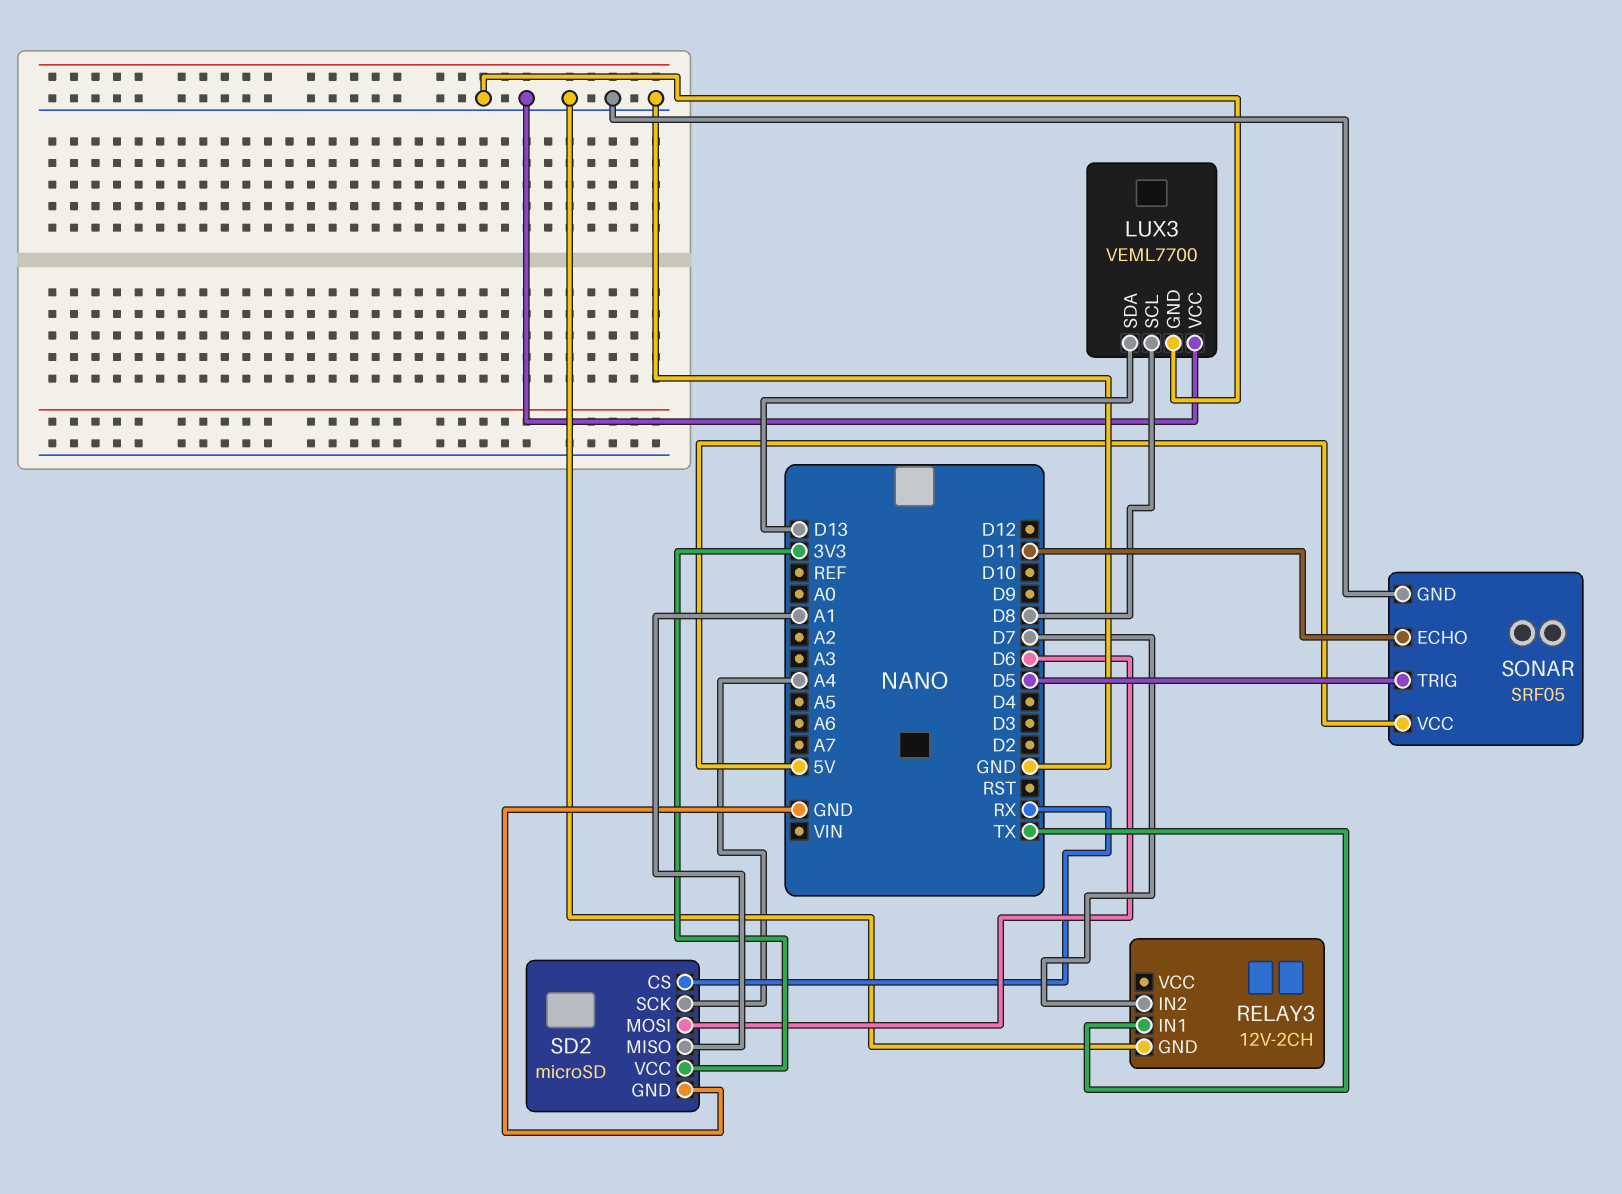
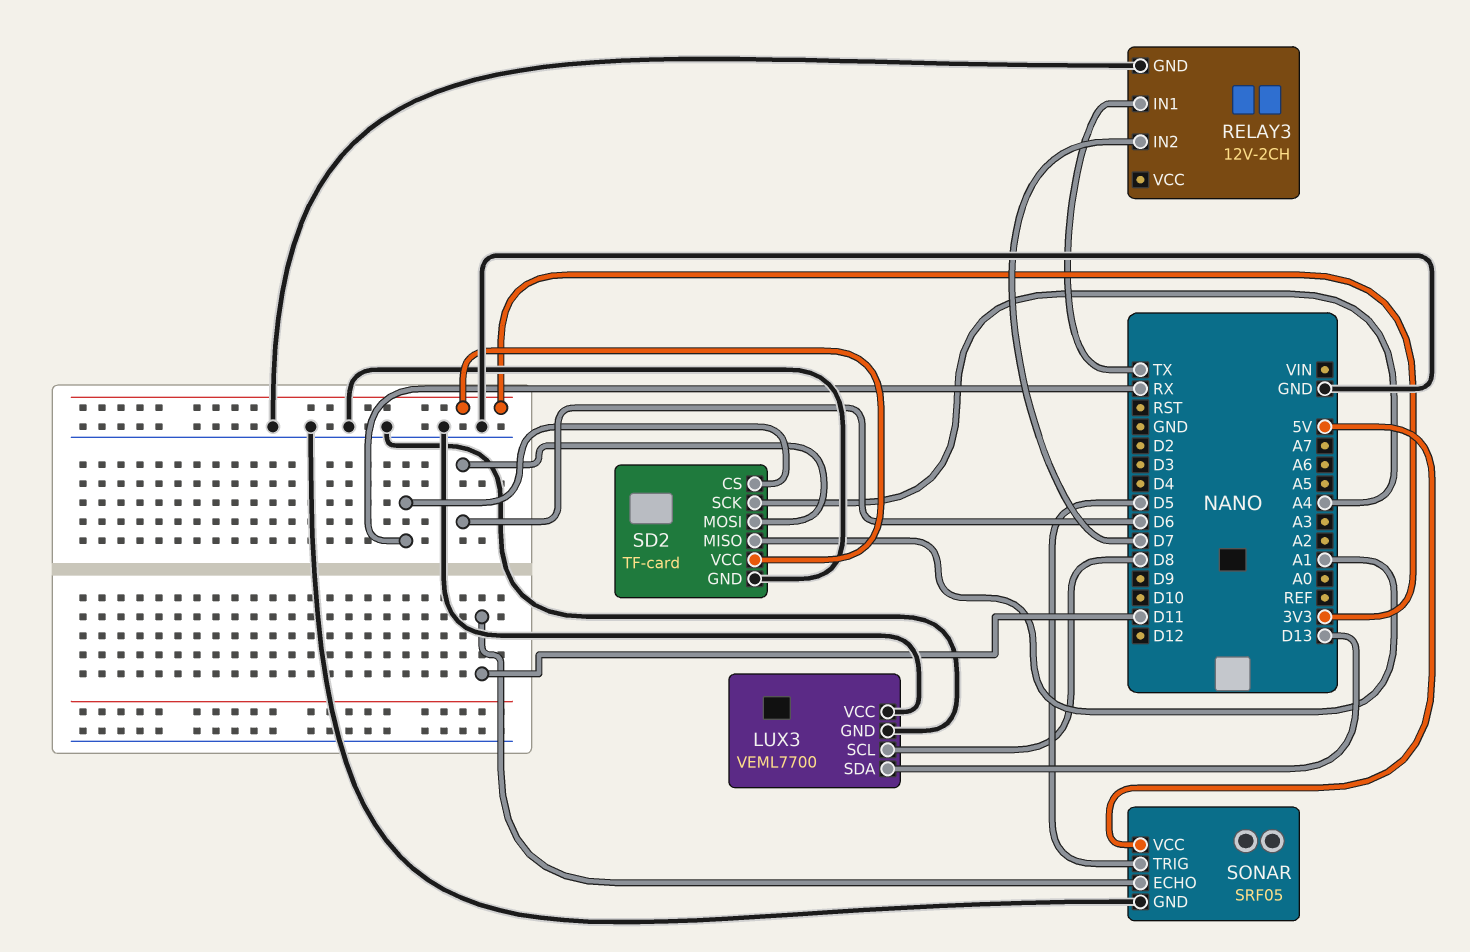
SD2: microSD -> TF-card

